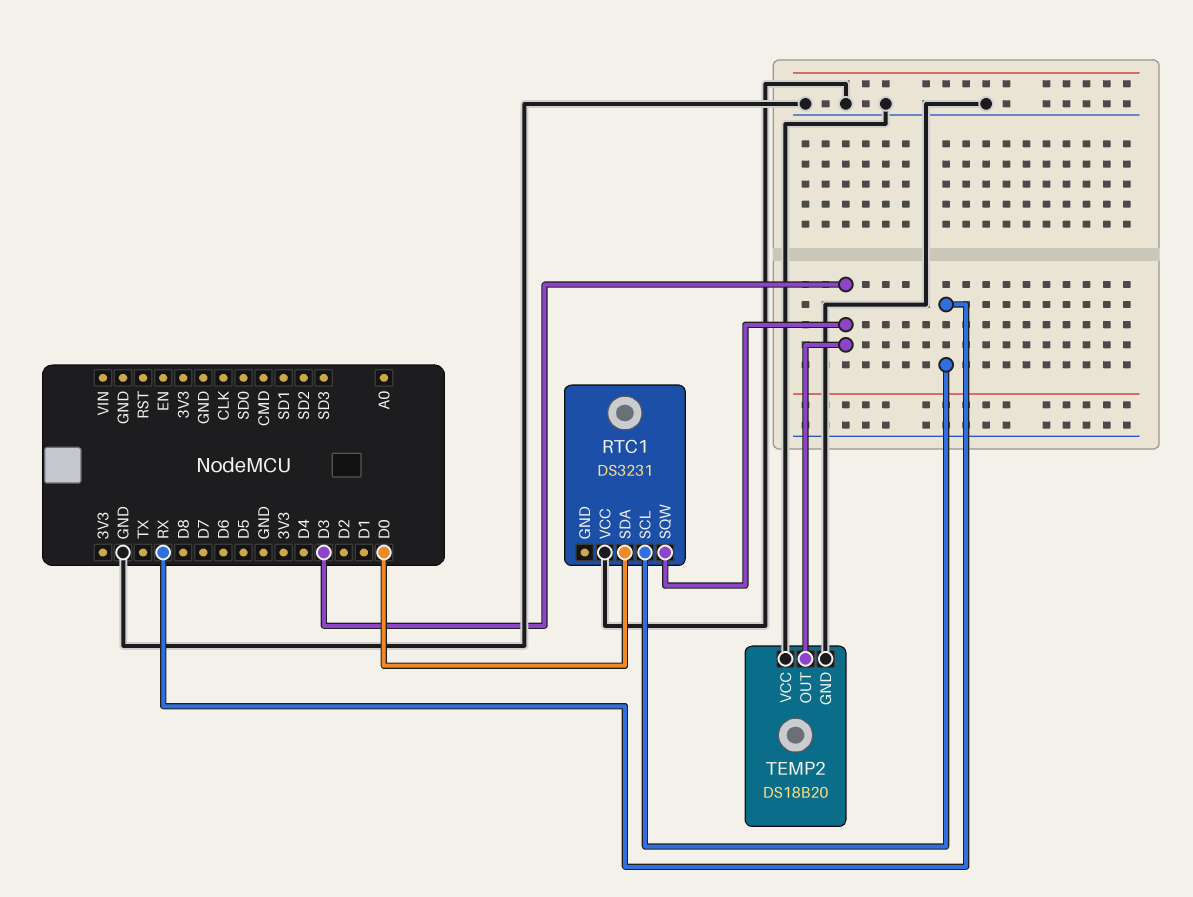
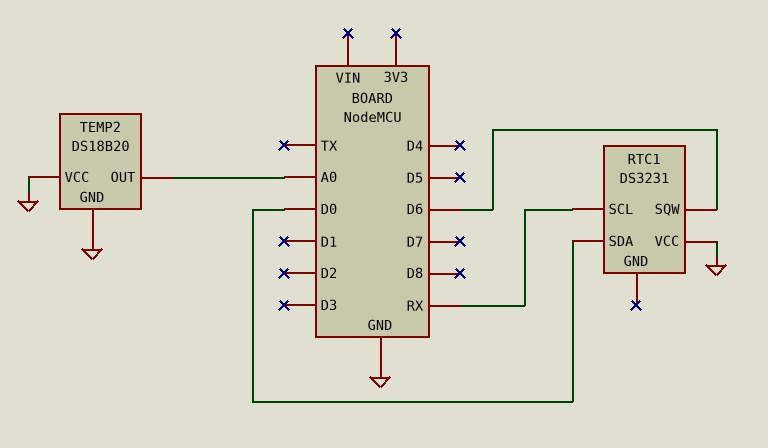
RTC1 pin SQW: D3 -> D6
TEMP2 pin OUT: D3 -> A0

